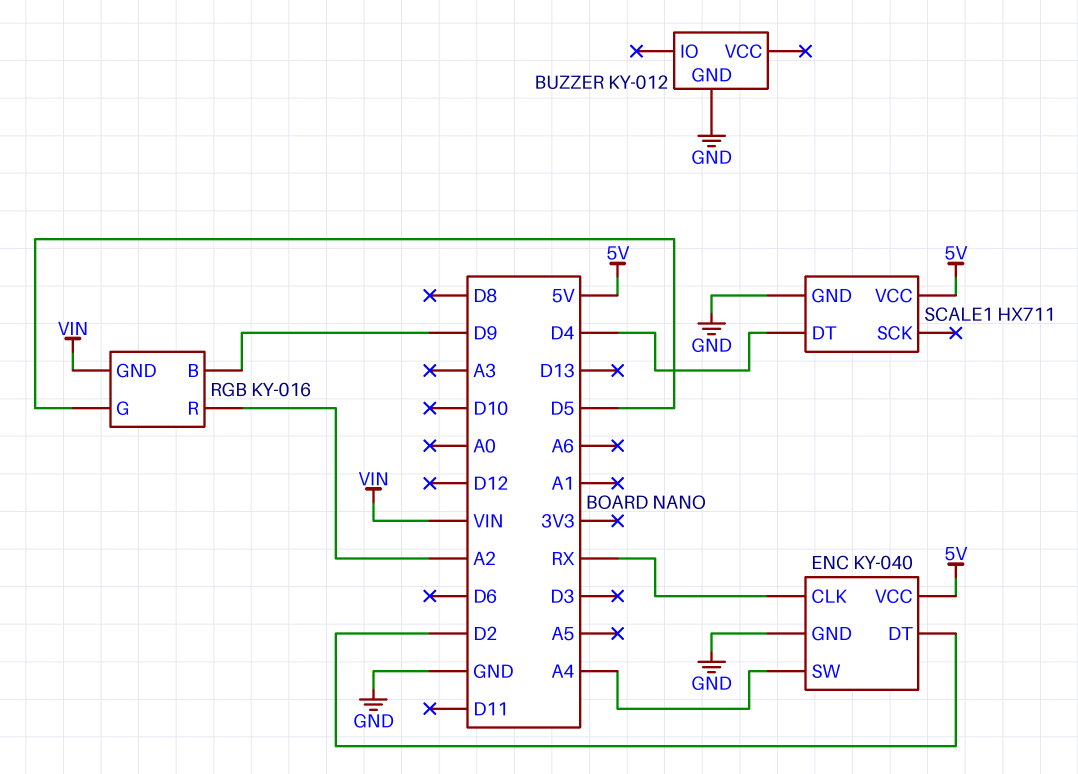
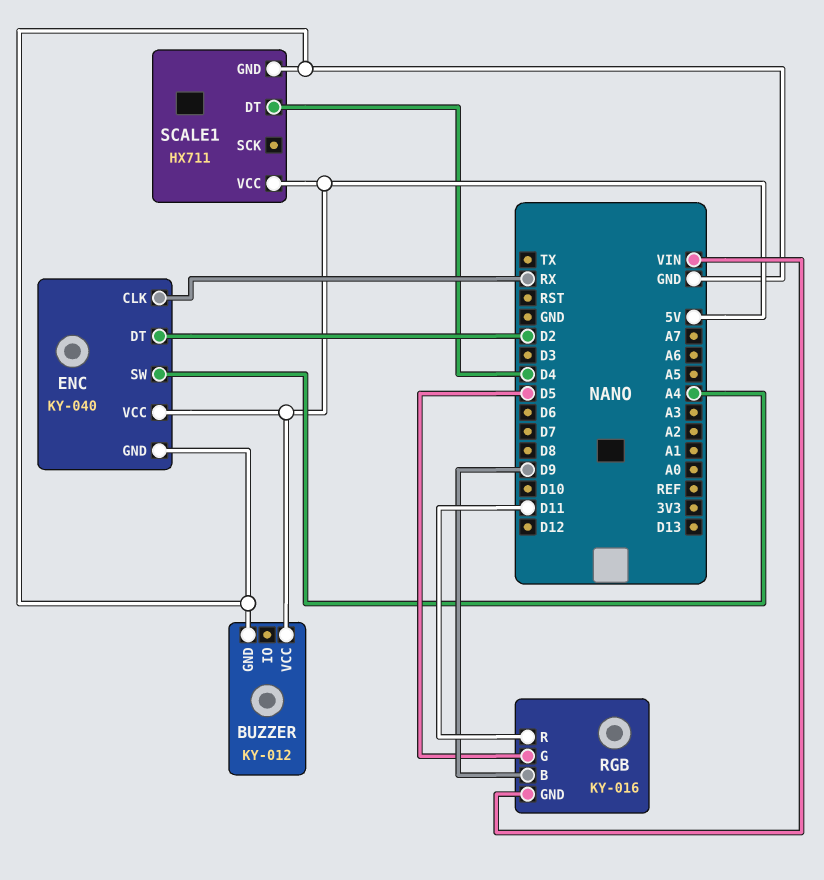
BUZZER pin VCC: none -> 5V
RGB pin R: A2 -> D11

